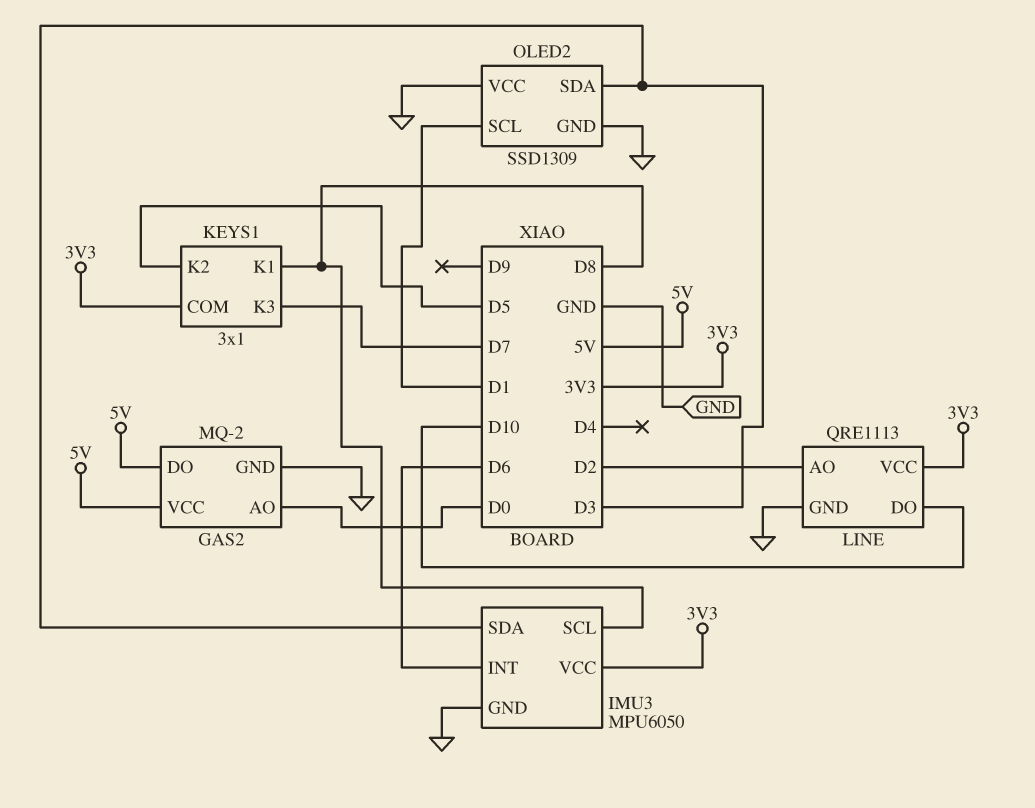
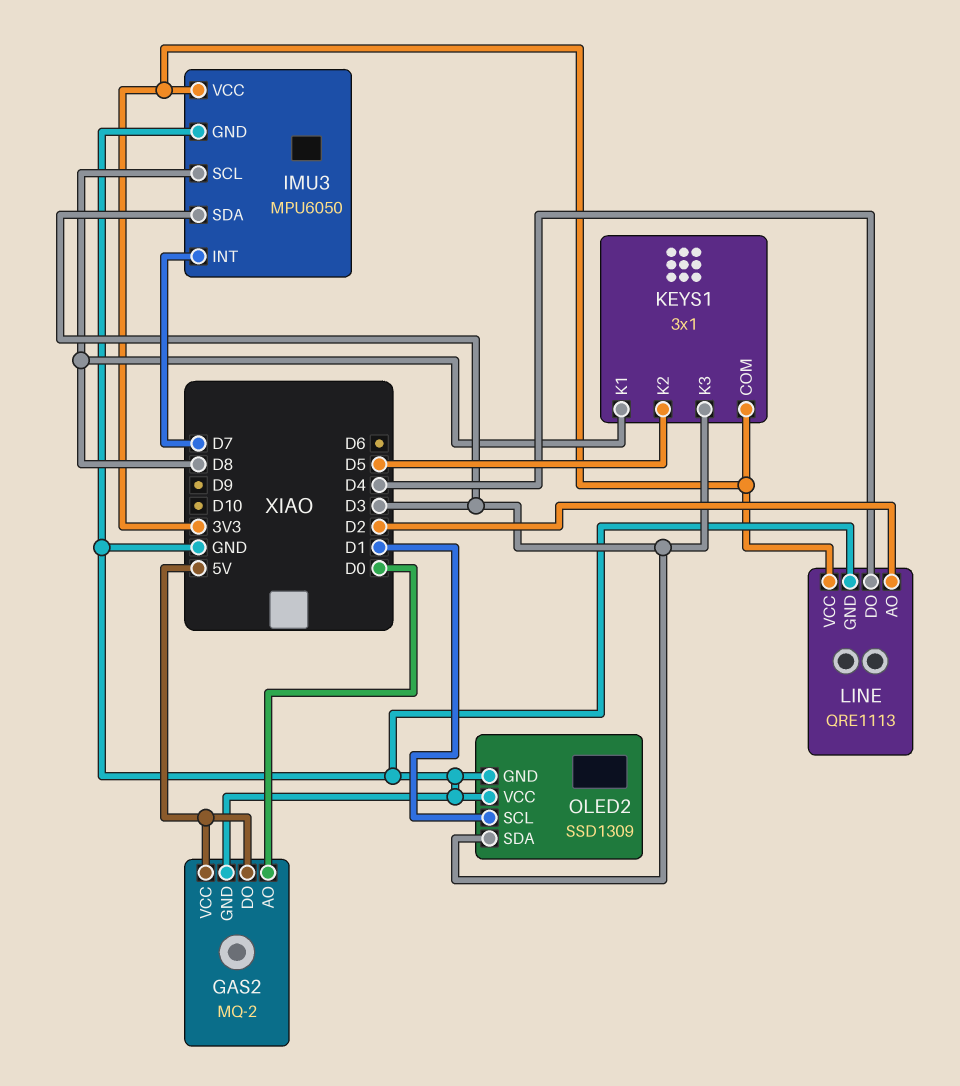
IMU3 pin INT: D6 -> D7
KEYS1 pin K3: D7 -> D3
LINE pin DO: D10 -> D4

